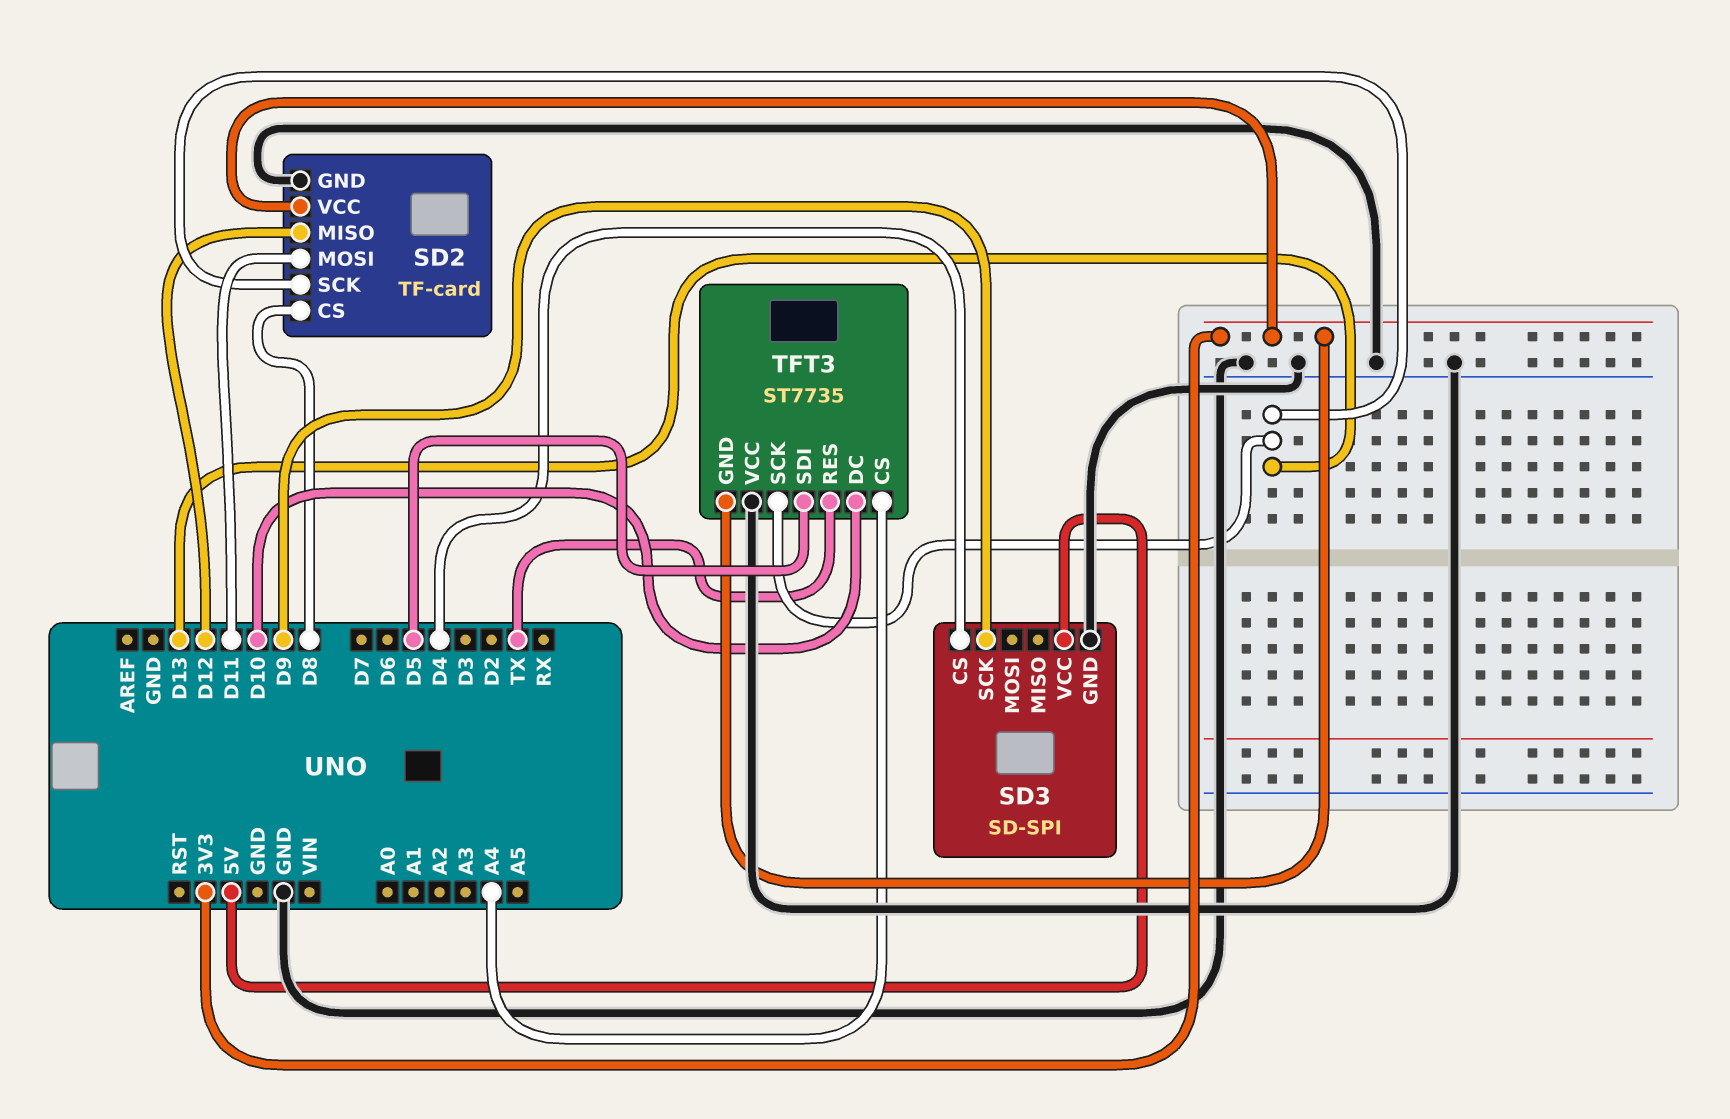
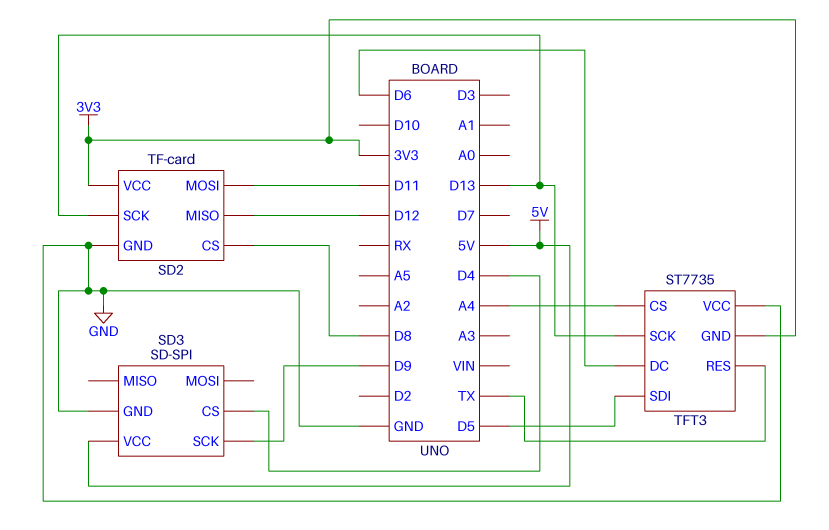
TFT3 pin DC: D10 -> D6

